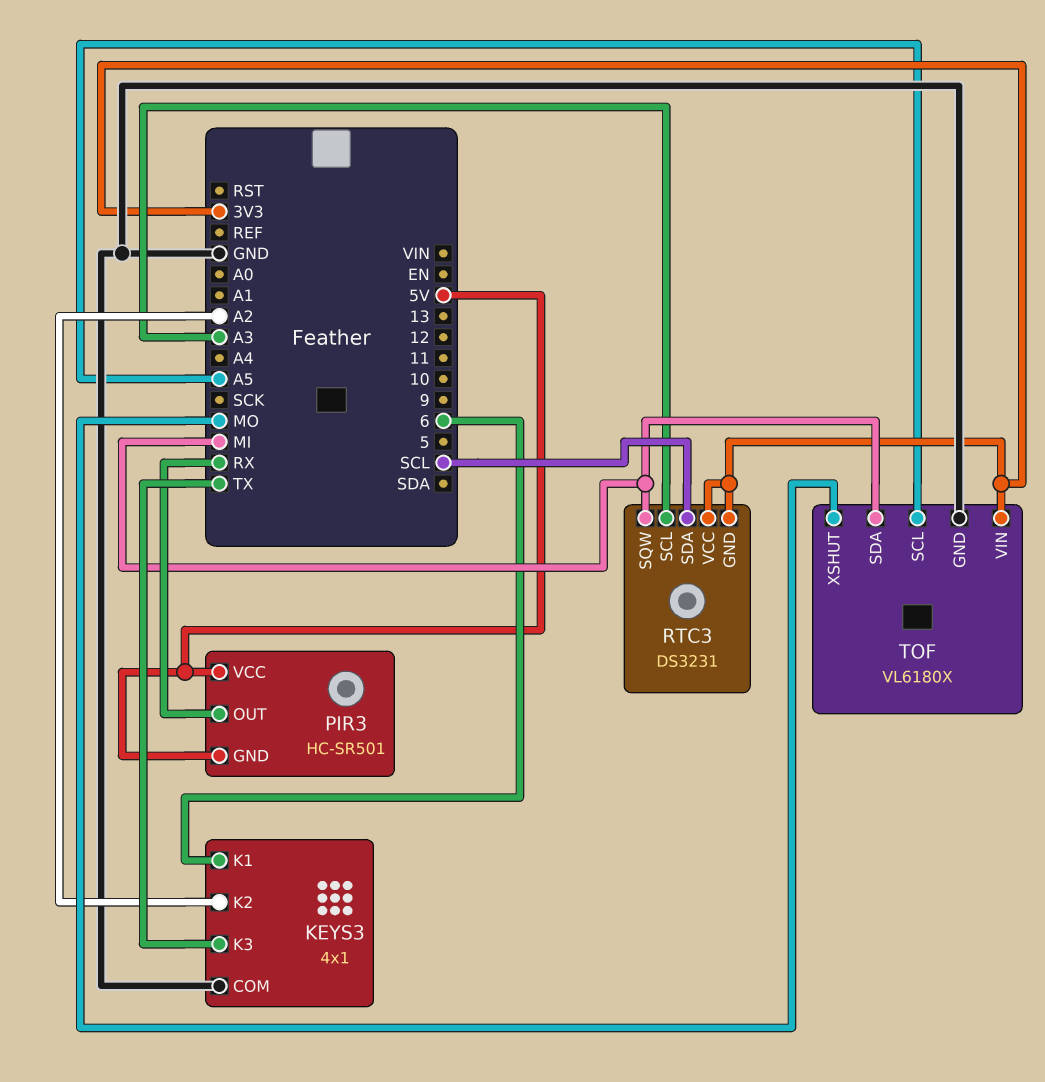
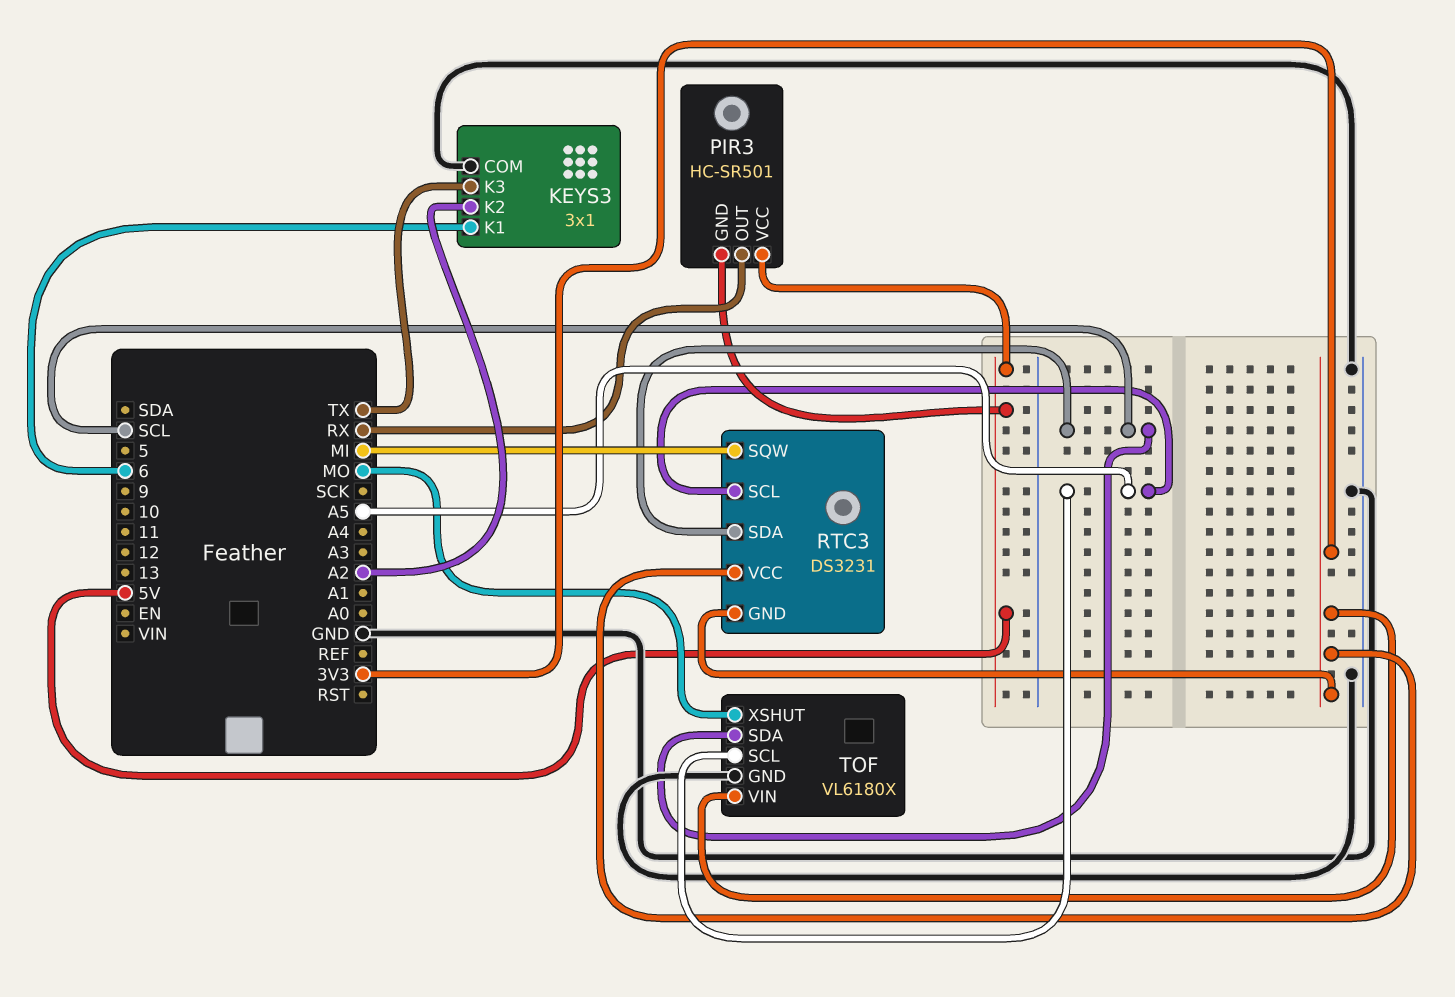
KEYS3: 4x1 -> 3x1
RTC3 pin SCL: A3 -> A5
TOF pin SDA: MI -> SCL

